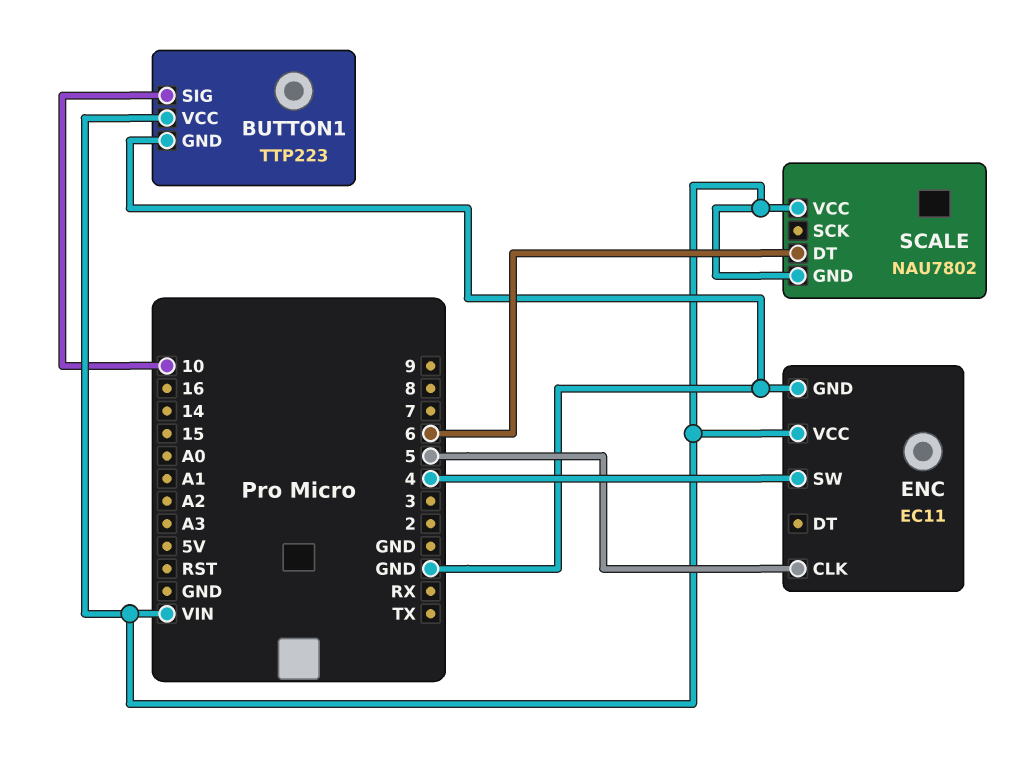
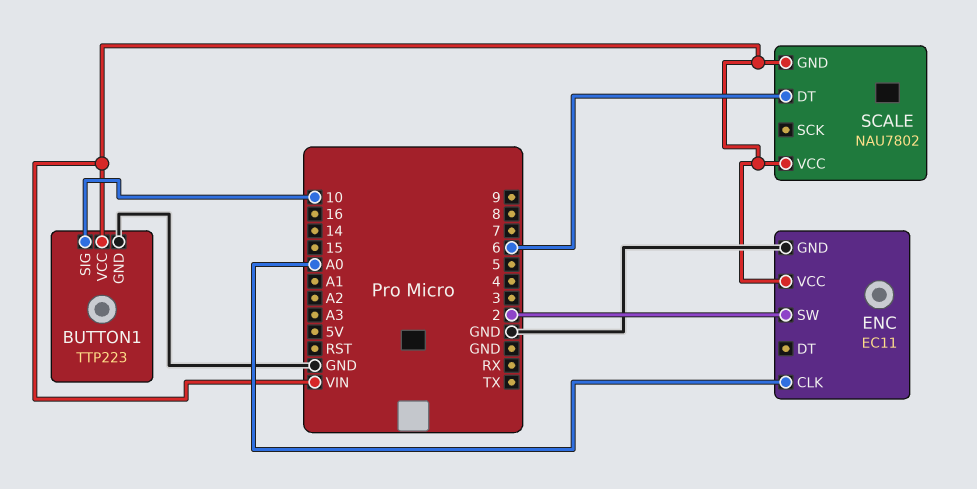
ENC pin CLK: 5 -> A0
ENC pin SW: 4 -> 2

